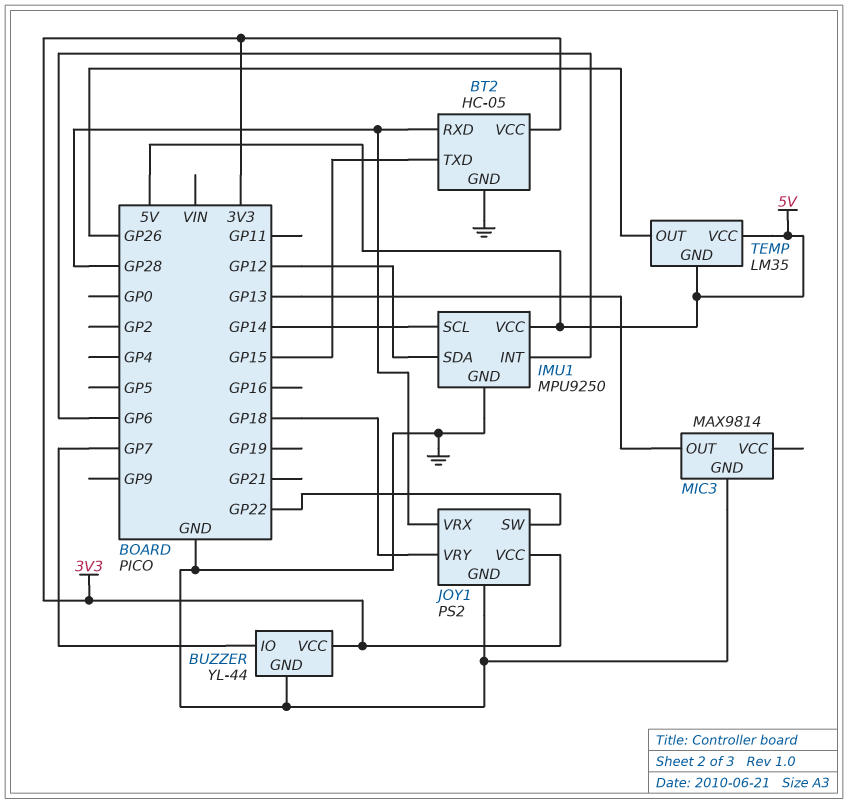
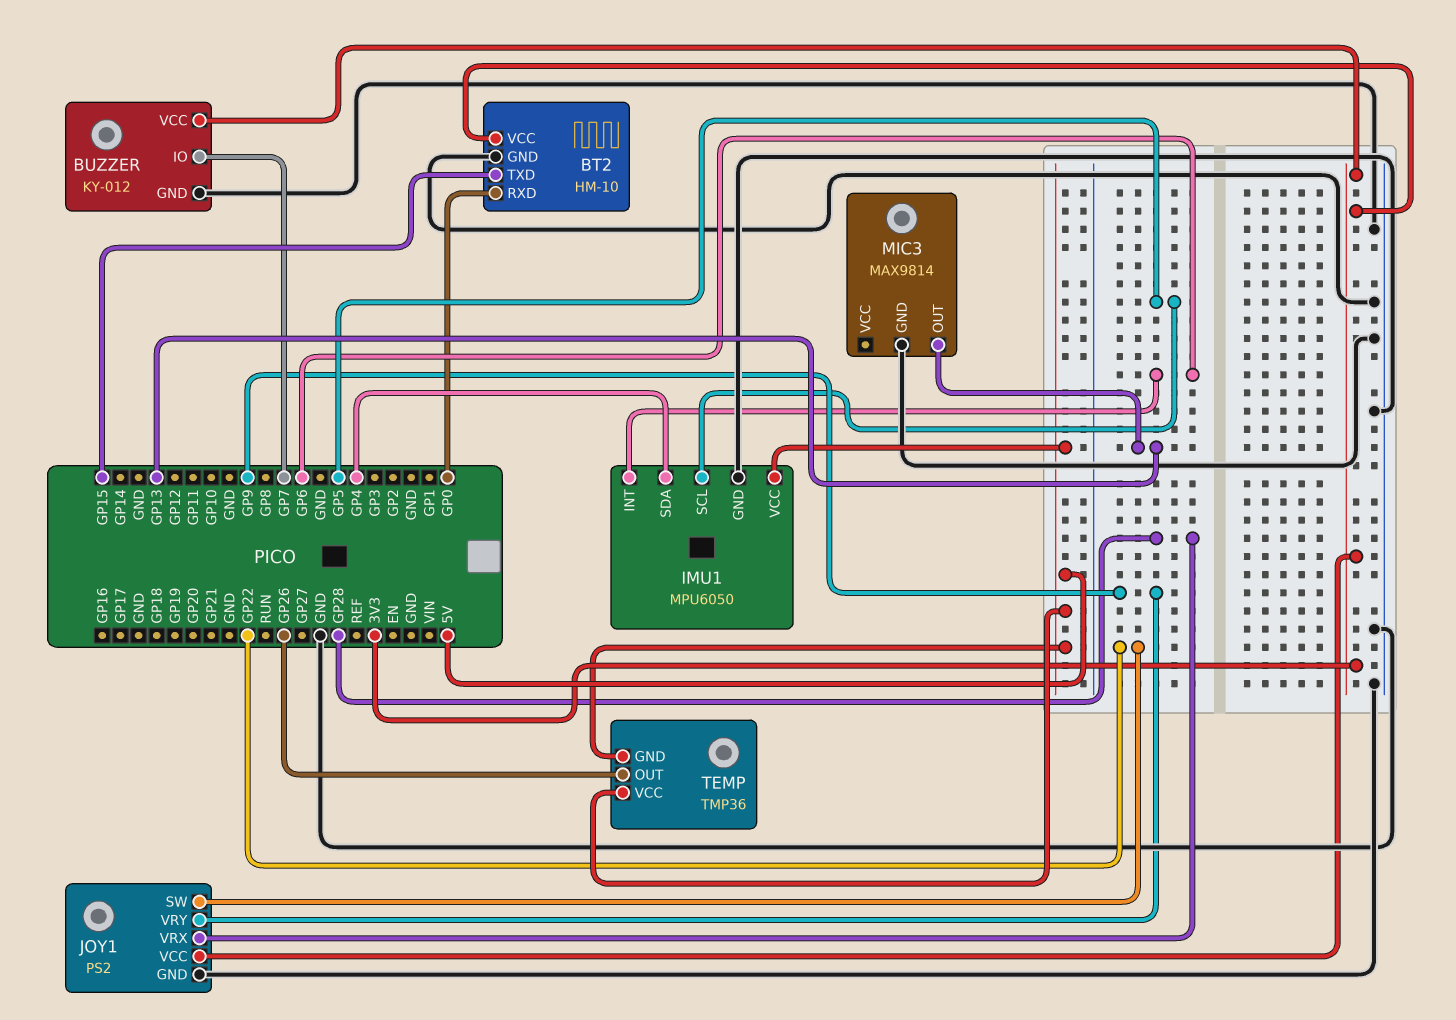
BT2: HC-05 -> HM-10
BT2 pin RXD: GP28 -> GP0
BUZZER: YL-44 -> KY-012
IMU1: MPU9250 -> MPU6050
IMU1 pin SCL: GP14 -> GP5
IMU1 pin SDA: GP12 -> GP4
JOY1 pin VRY: GP18 -> GP9
TEMP: LM35 -> TMP36

